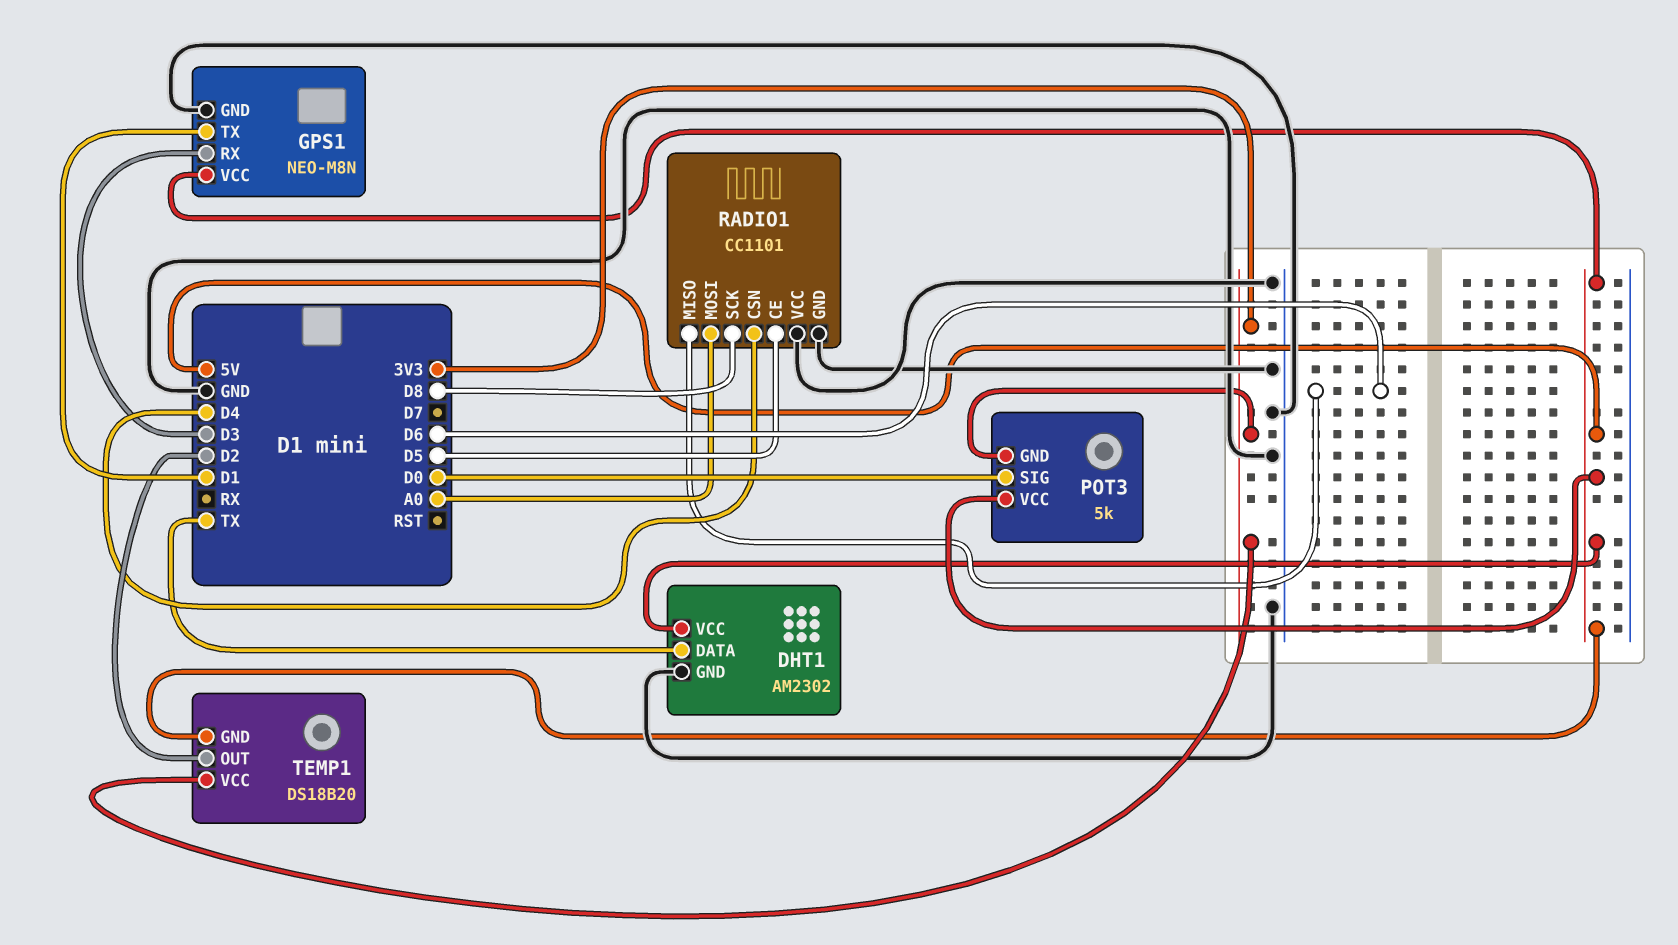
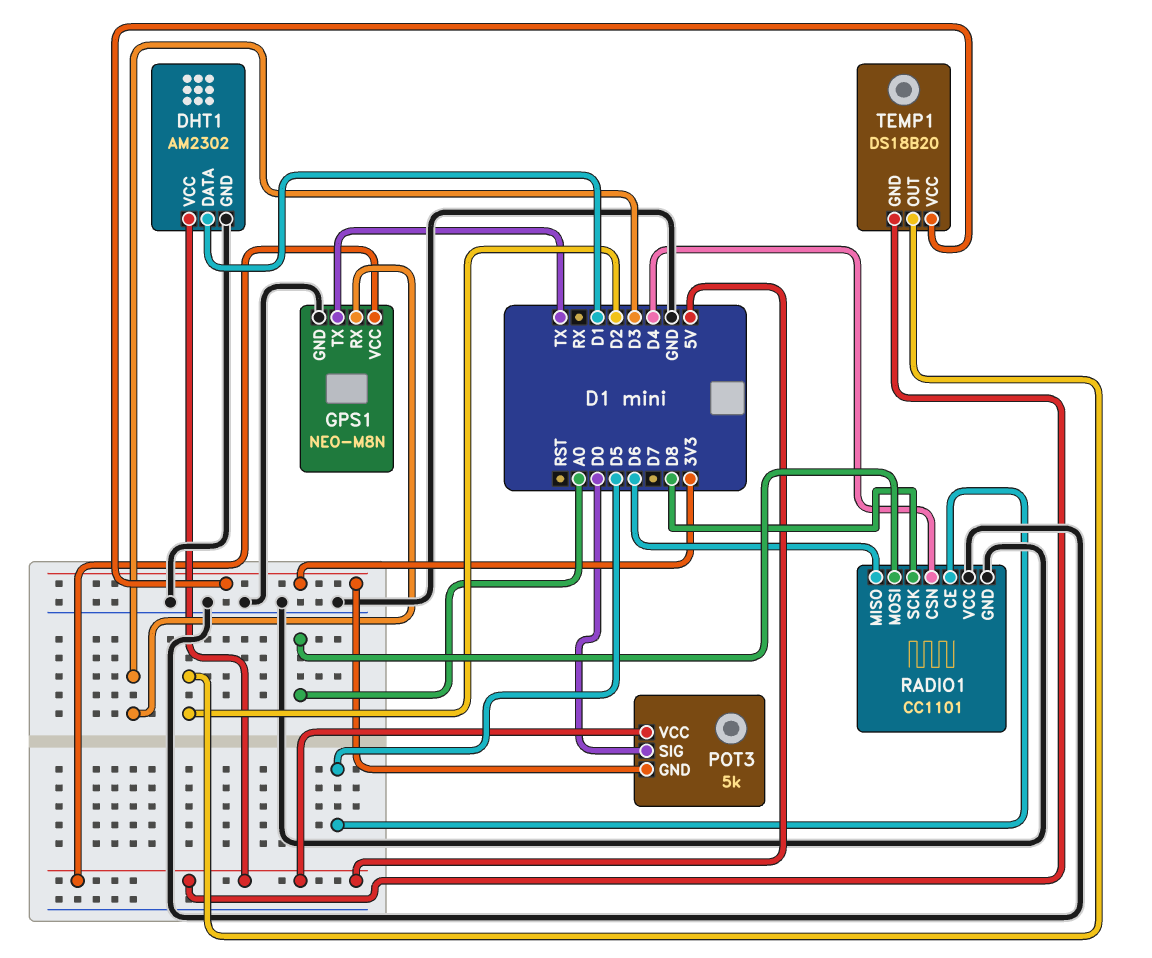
DHT1 pin DATA: TX -> D1
GPS1 pin TX: D1 -> TX

